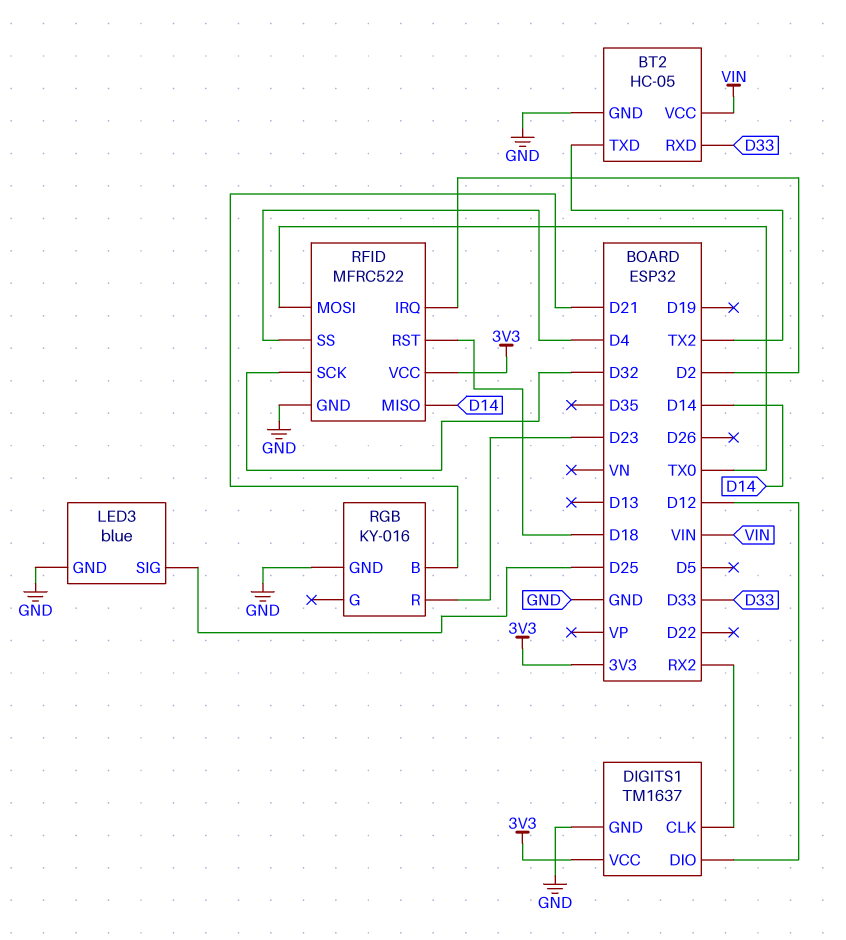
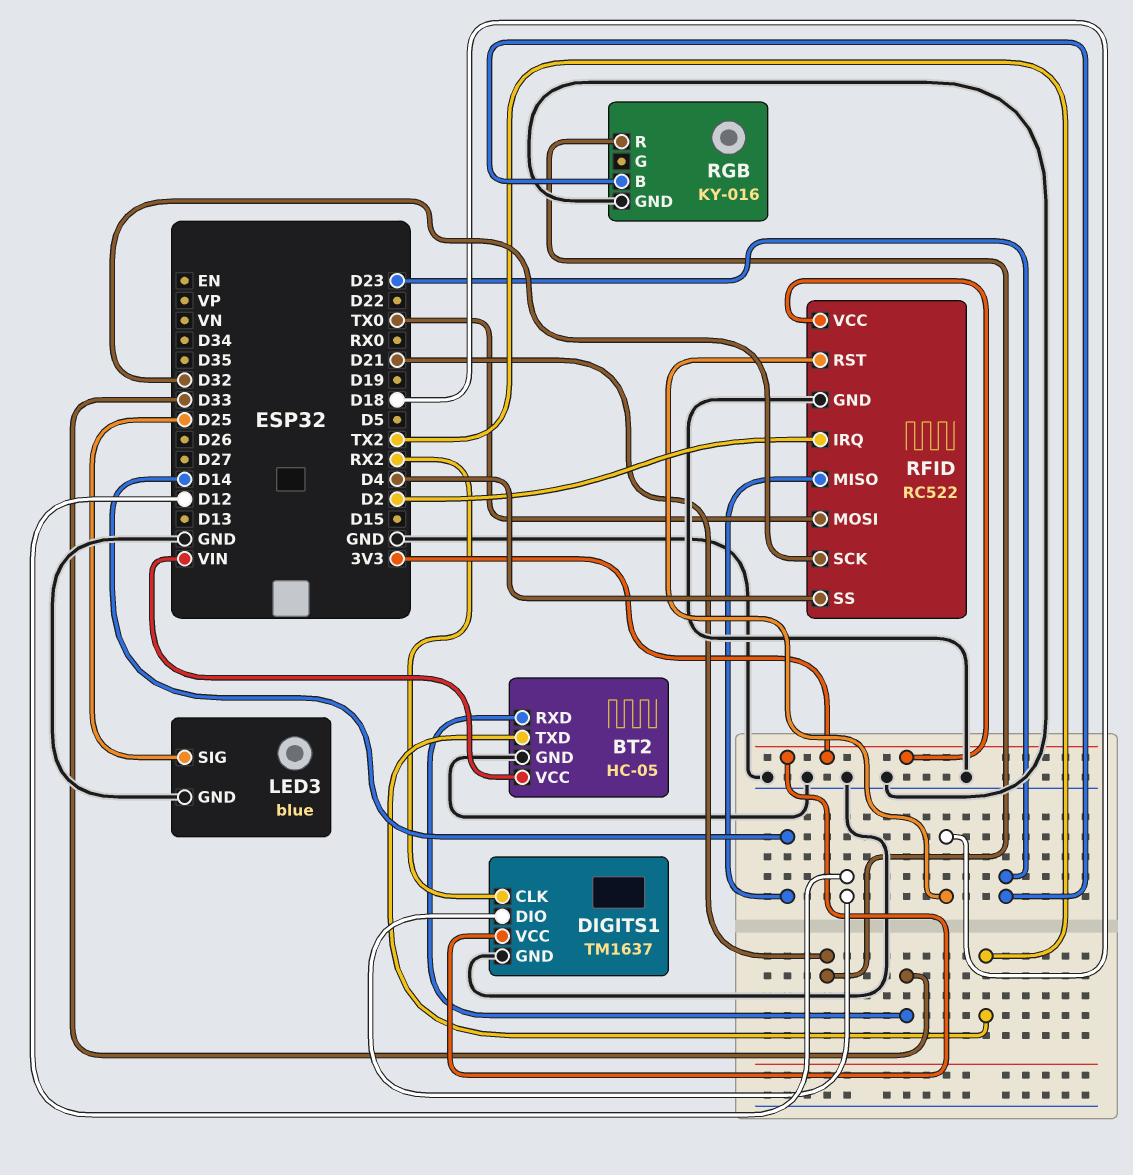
RFID: MFRC522 -> RC522
RGB pin B: D21 -> D23
RGB pin R: D23 -> D21

